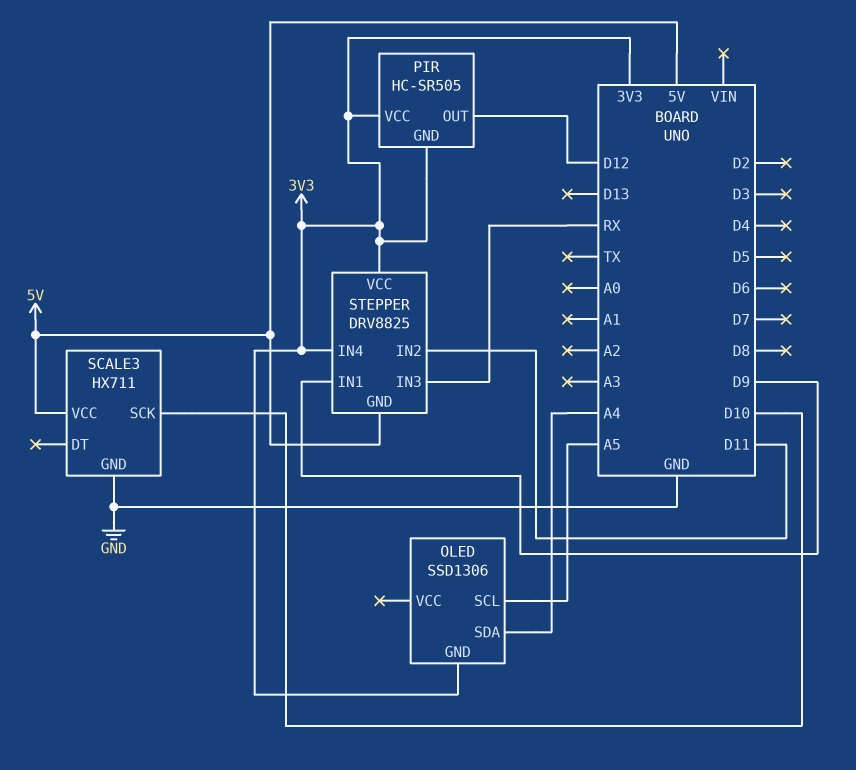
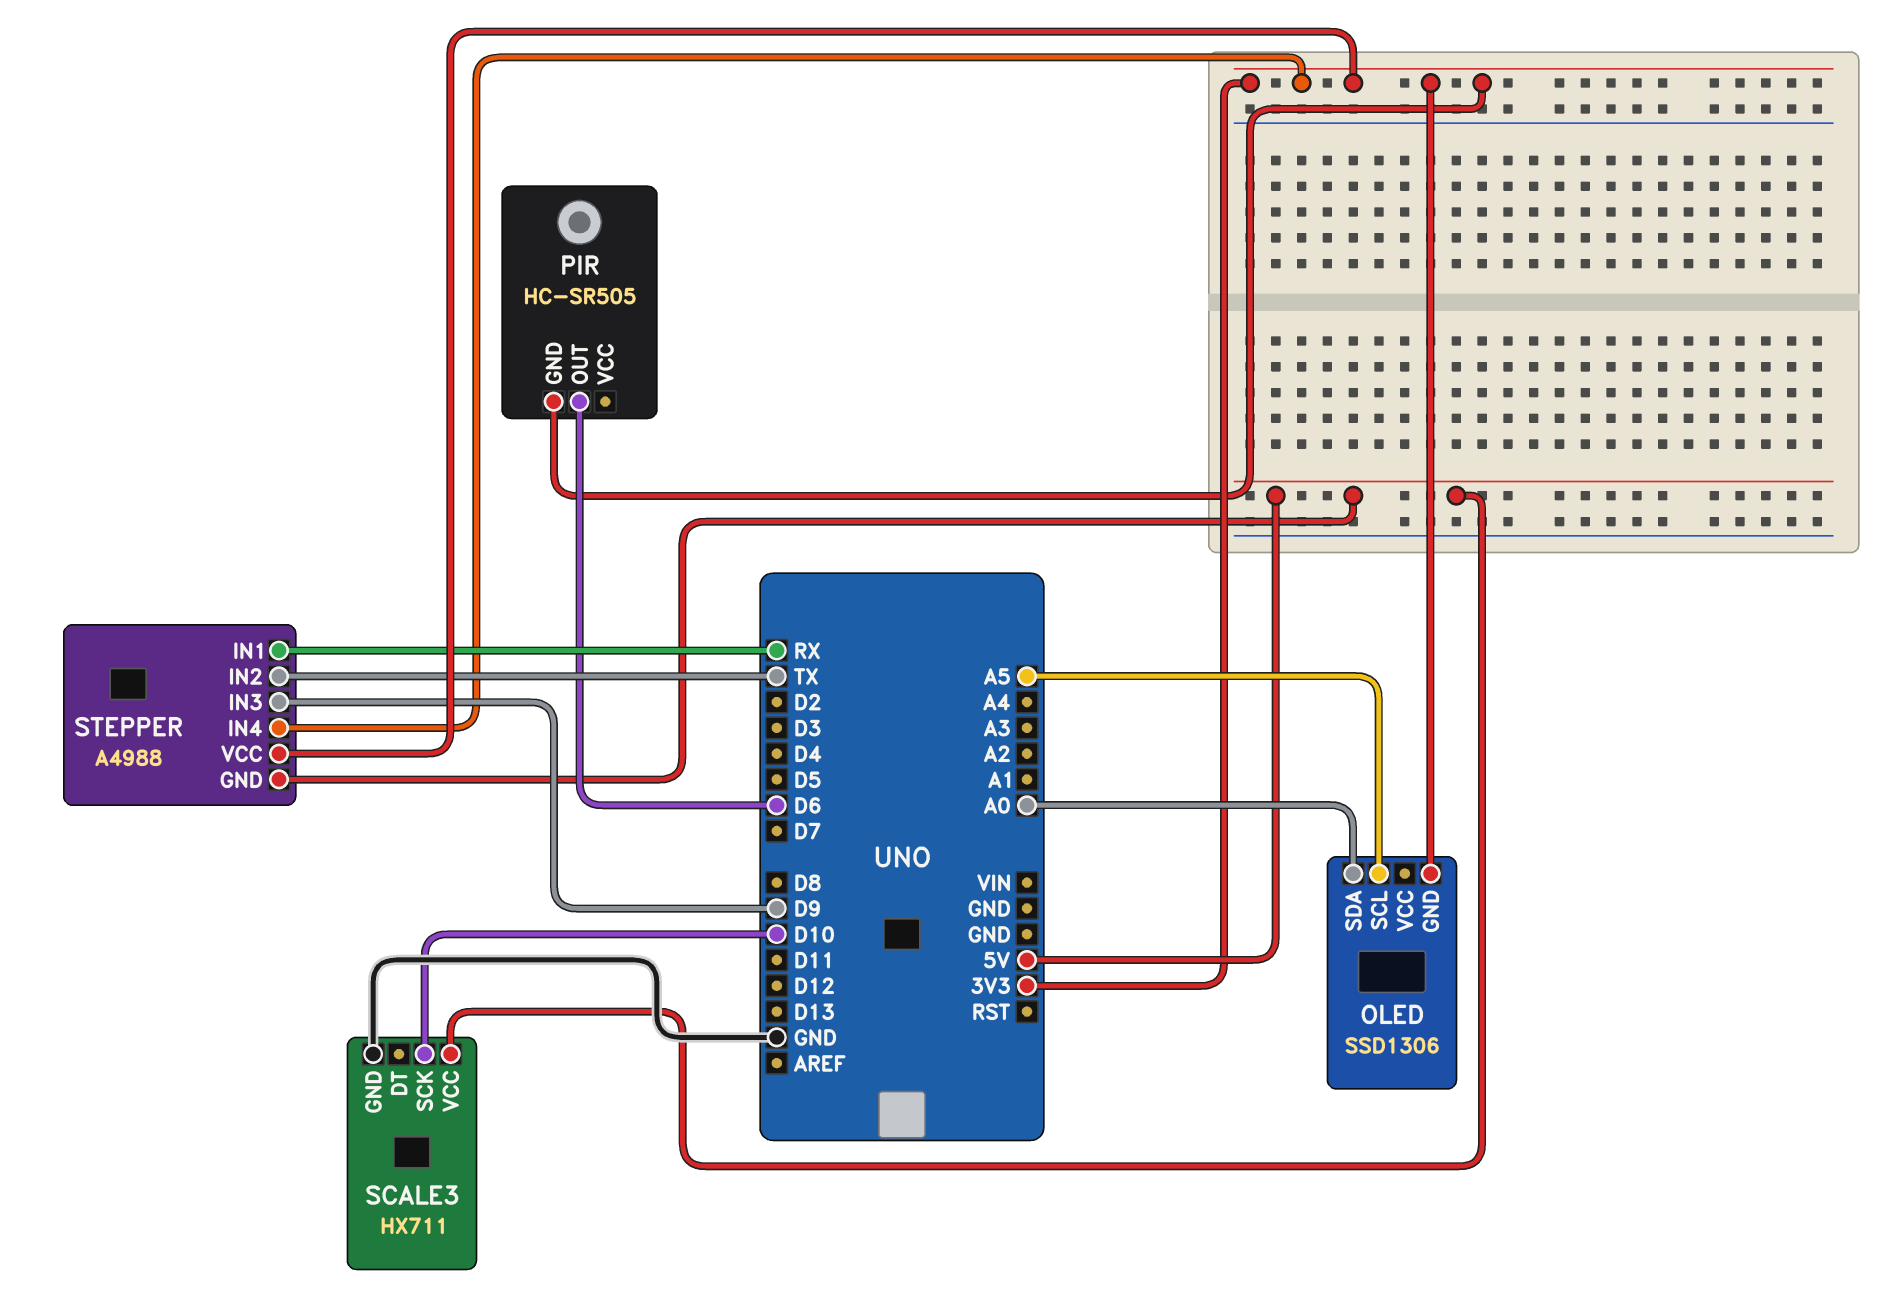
OLED pin SDA: A4 -> A0
PIR pin OUT: D12 -> D6
PIR pin VCC: 3V3 -> none
STEPPER: DRV8825 -> A4988
STEPPER pin IN1: D9 -> RX
STEPPER pin IN2: D11 -> TX
STEPPER pin IN3: RX -> D9

